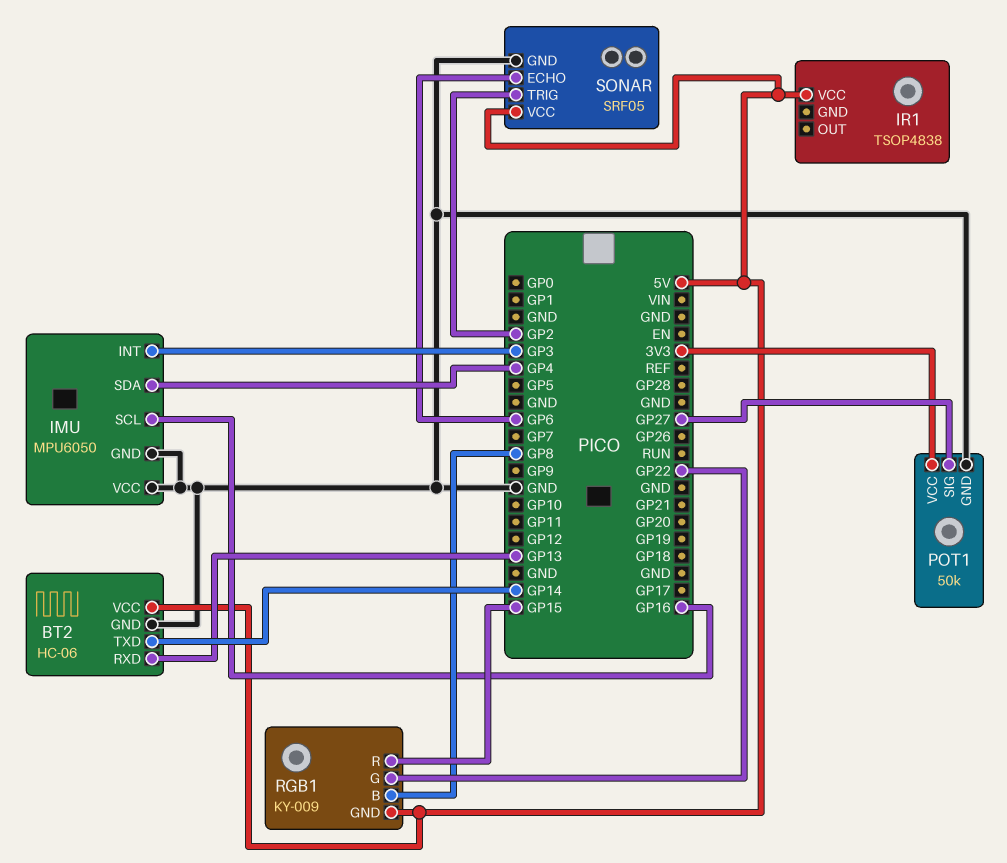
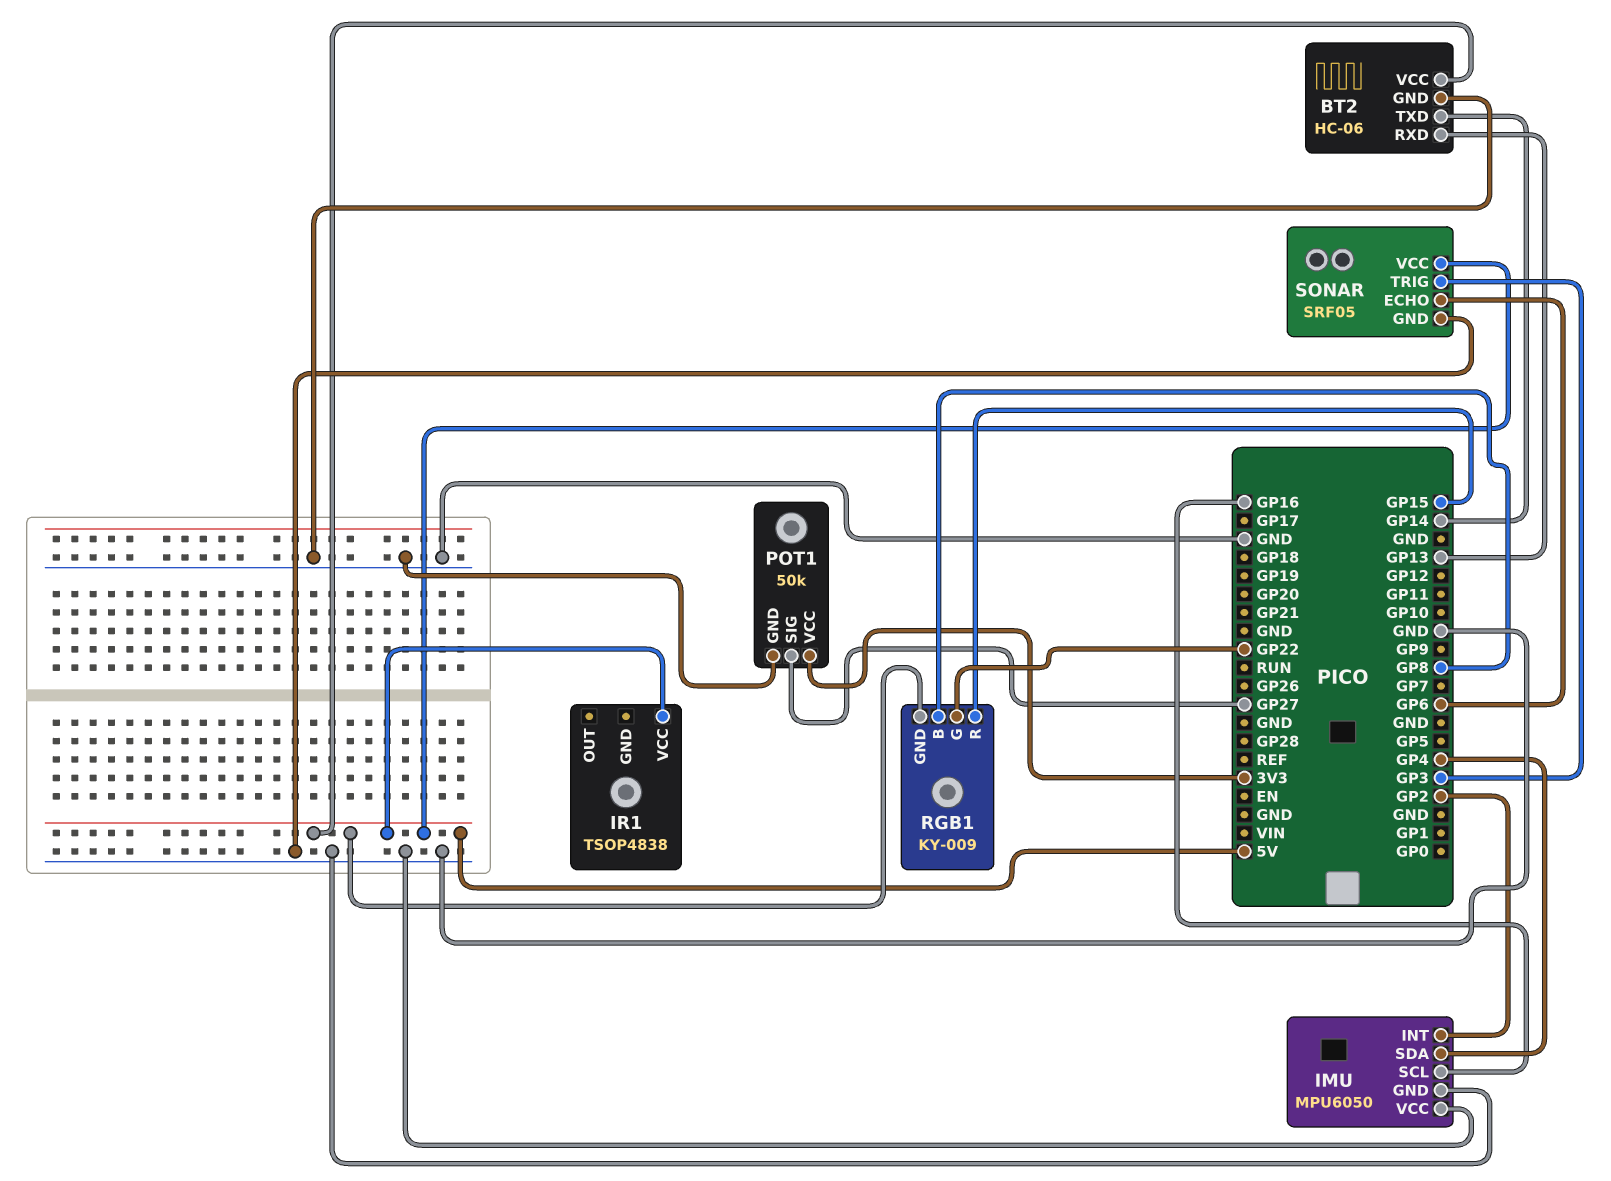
IMU pin INT: GP3 -> GP2
SONAR pin TRIG: GP2 -> GP3

